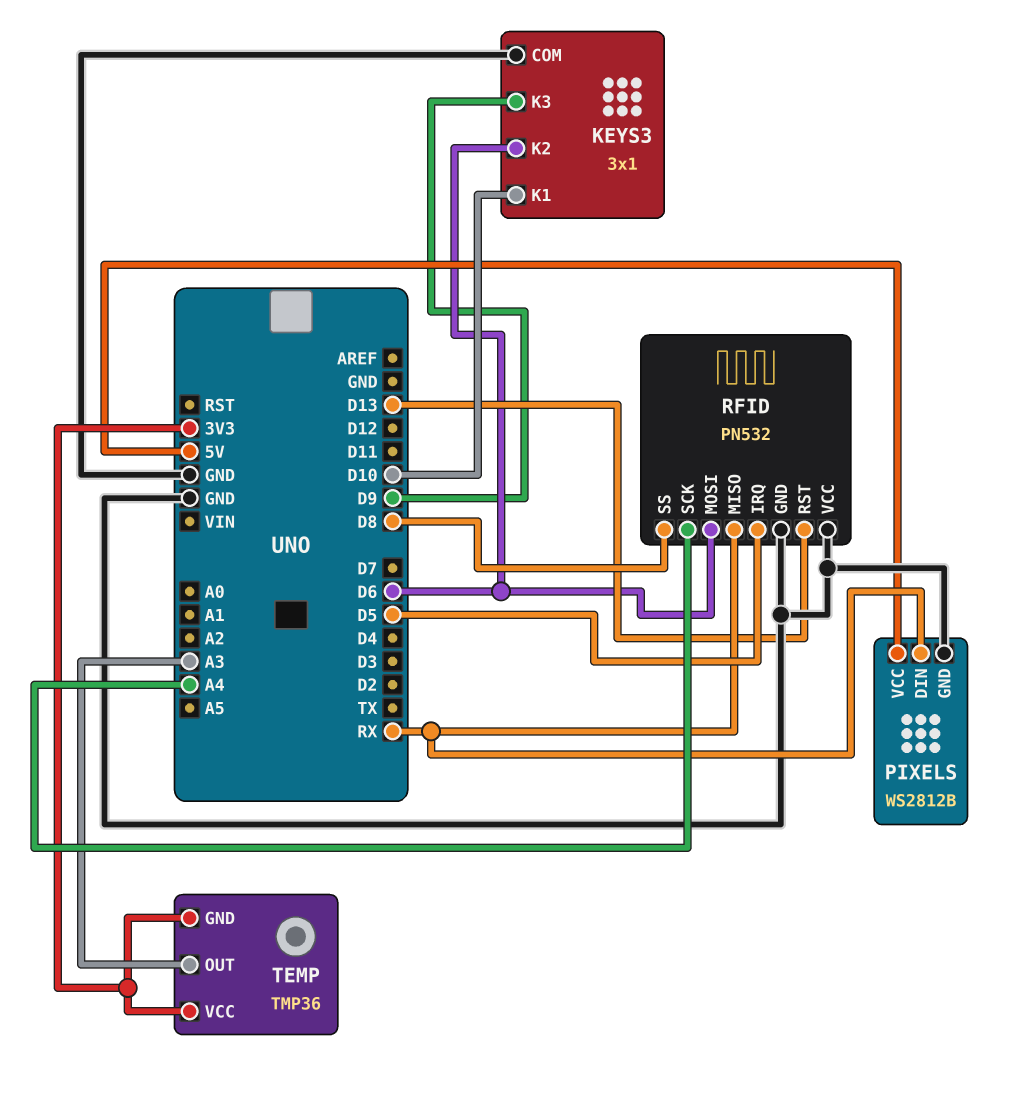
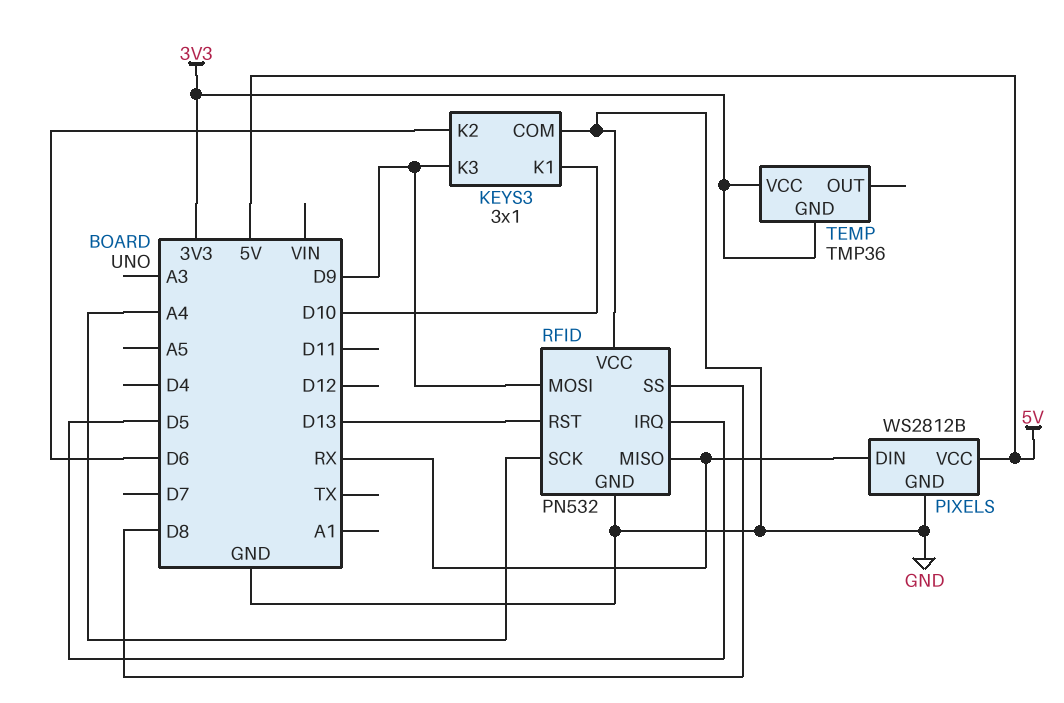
RFID pin MOSI: D6 -> D9
TEMP pin OUT: A3 -> none

